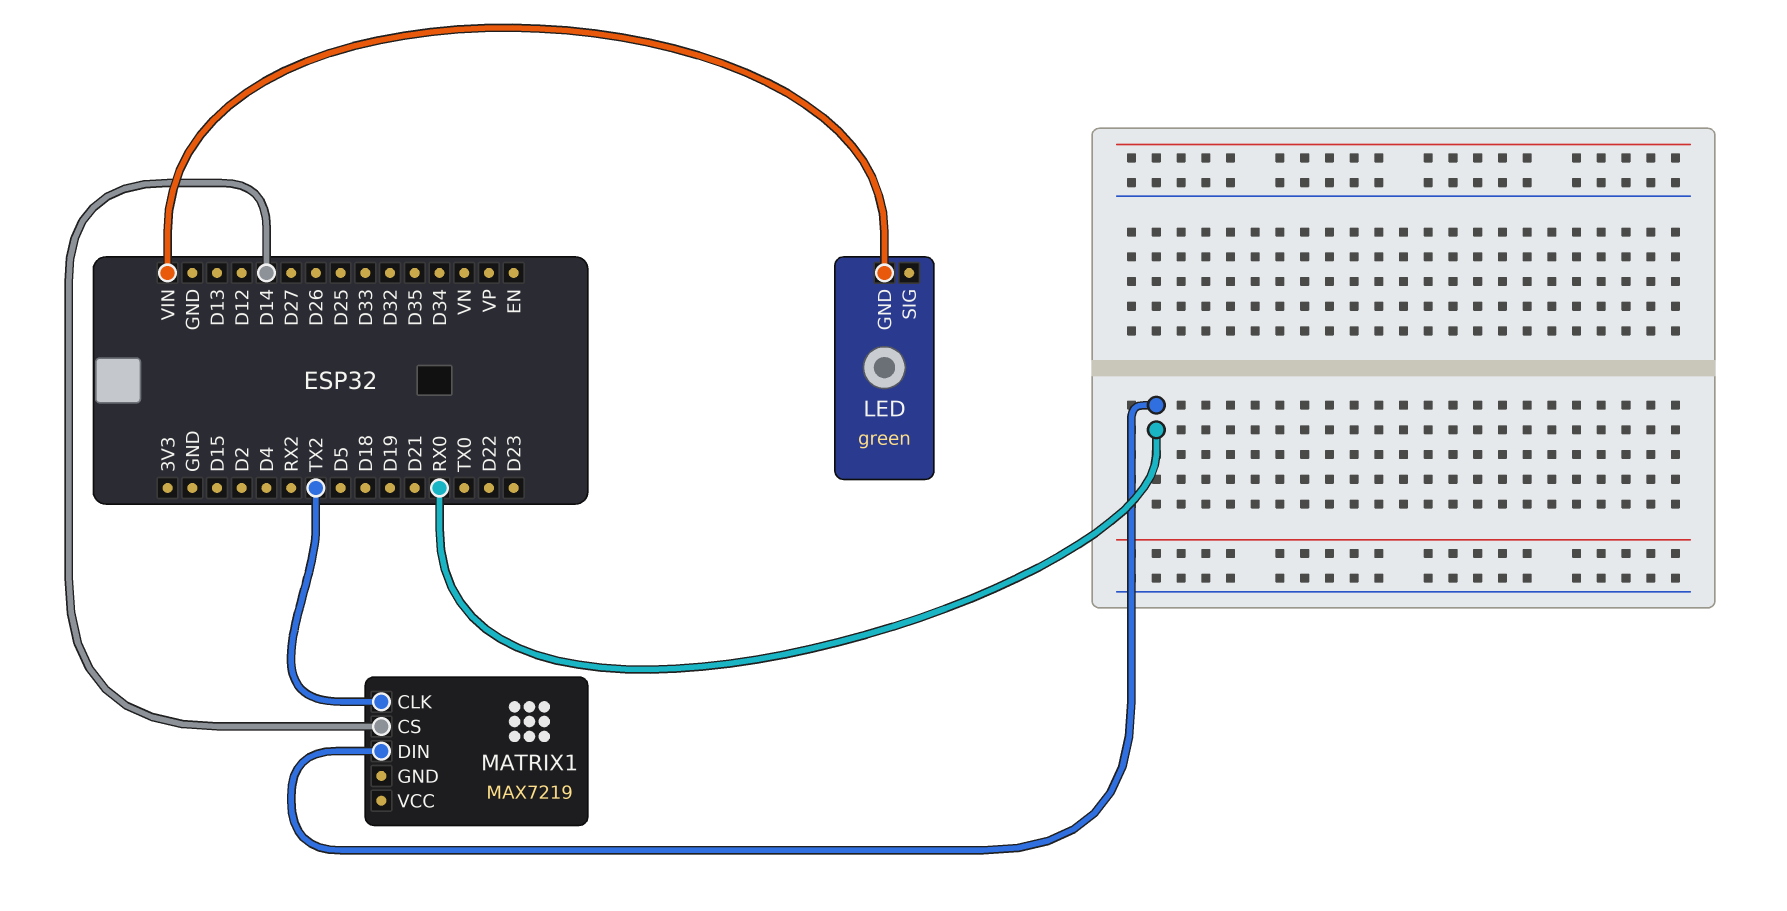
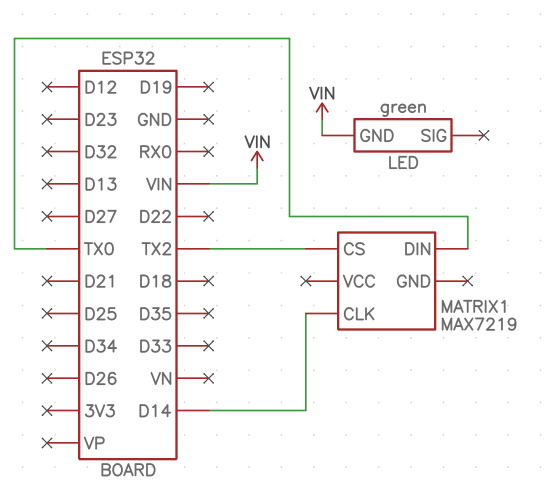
MATRIX1 pin CLK: TX2 -> D14
MATRIX1 pin CS: D14 -> TX2
MATRIX1 pin DIN: RX0 -> TX0

